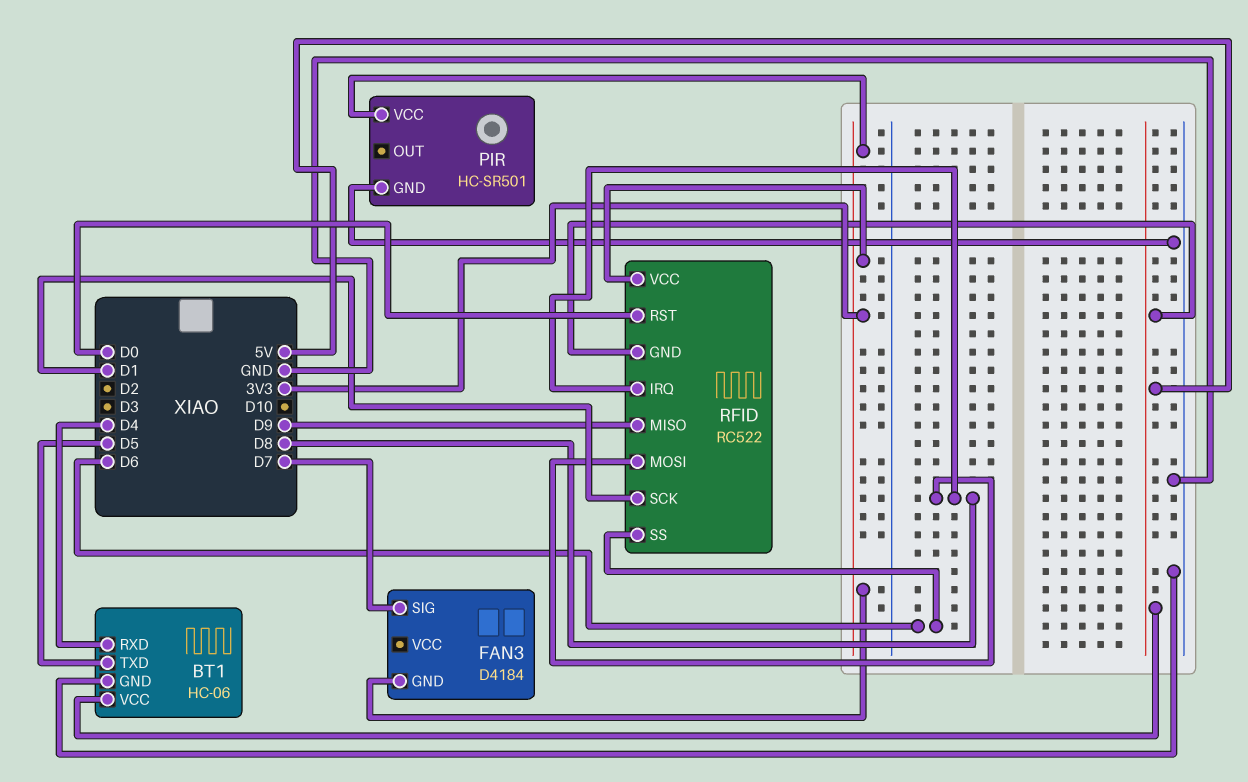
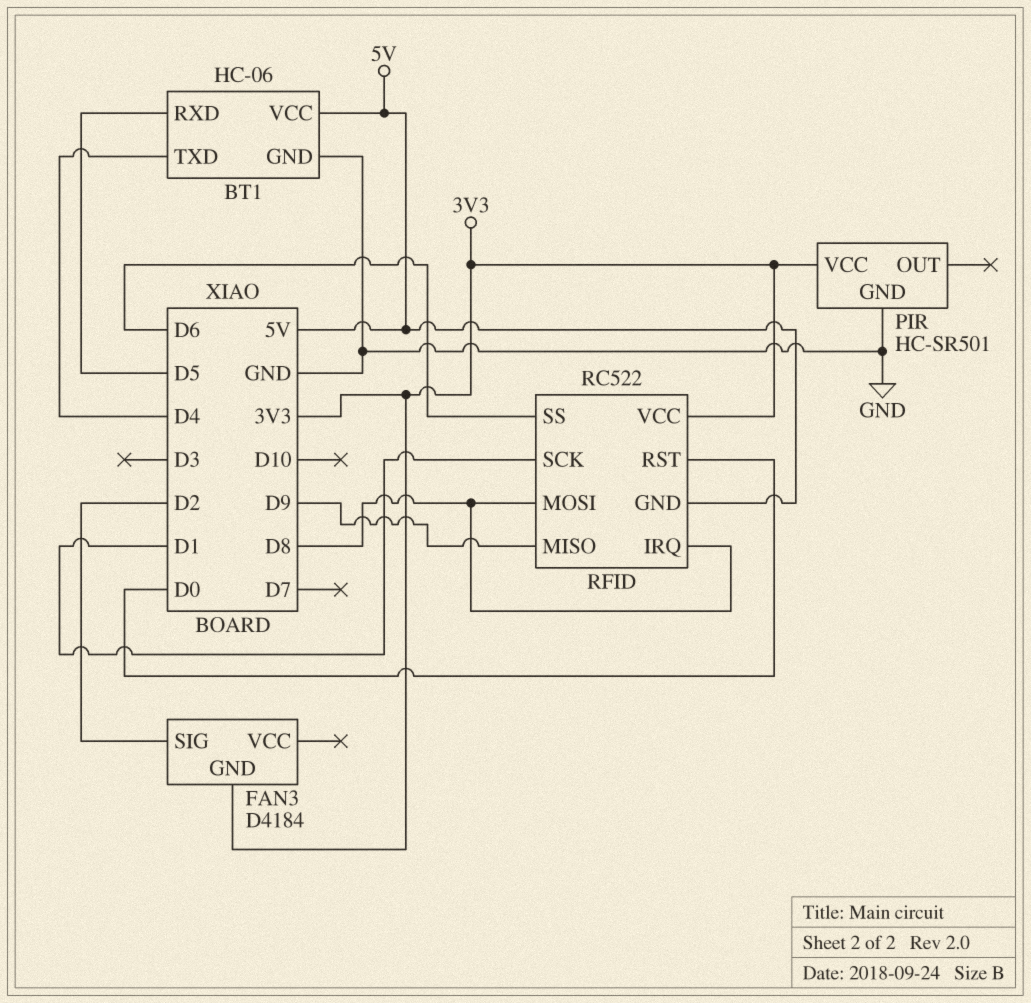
BT1 pin RXD: D4 -> D5
BT1 pin TXD: D5 -> D4
FAN3 pin SIG: D7 -> D2

